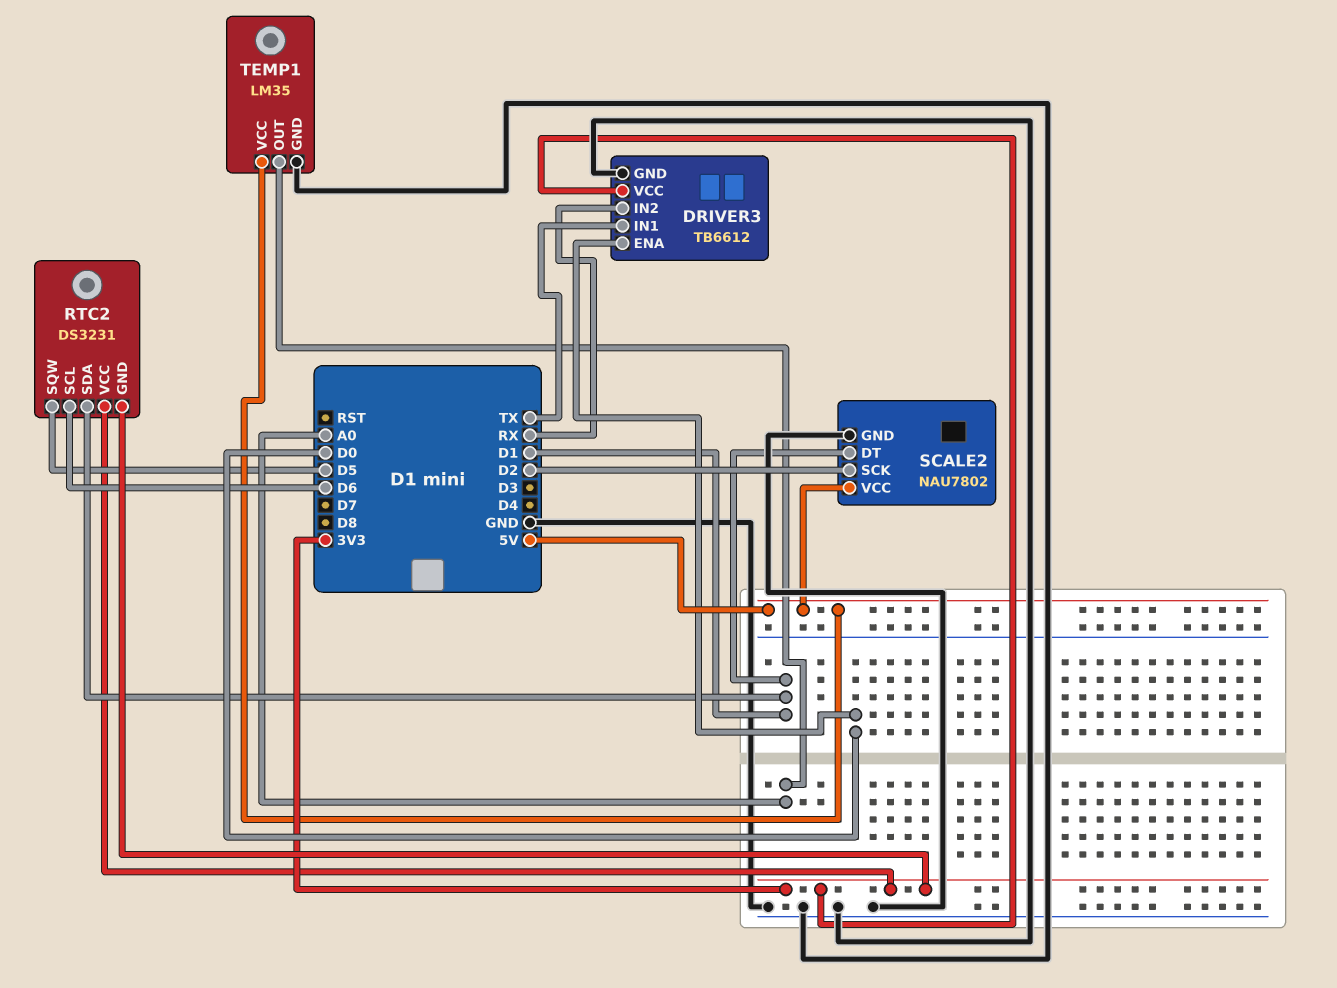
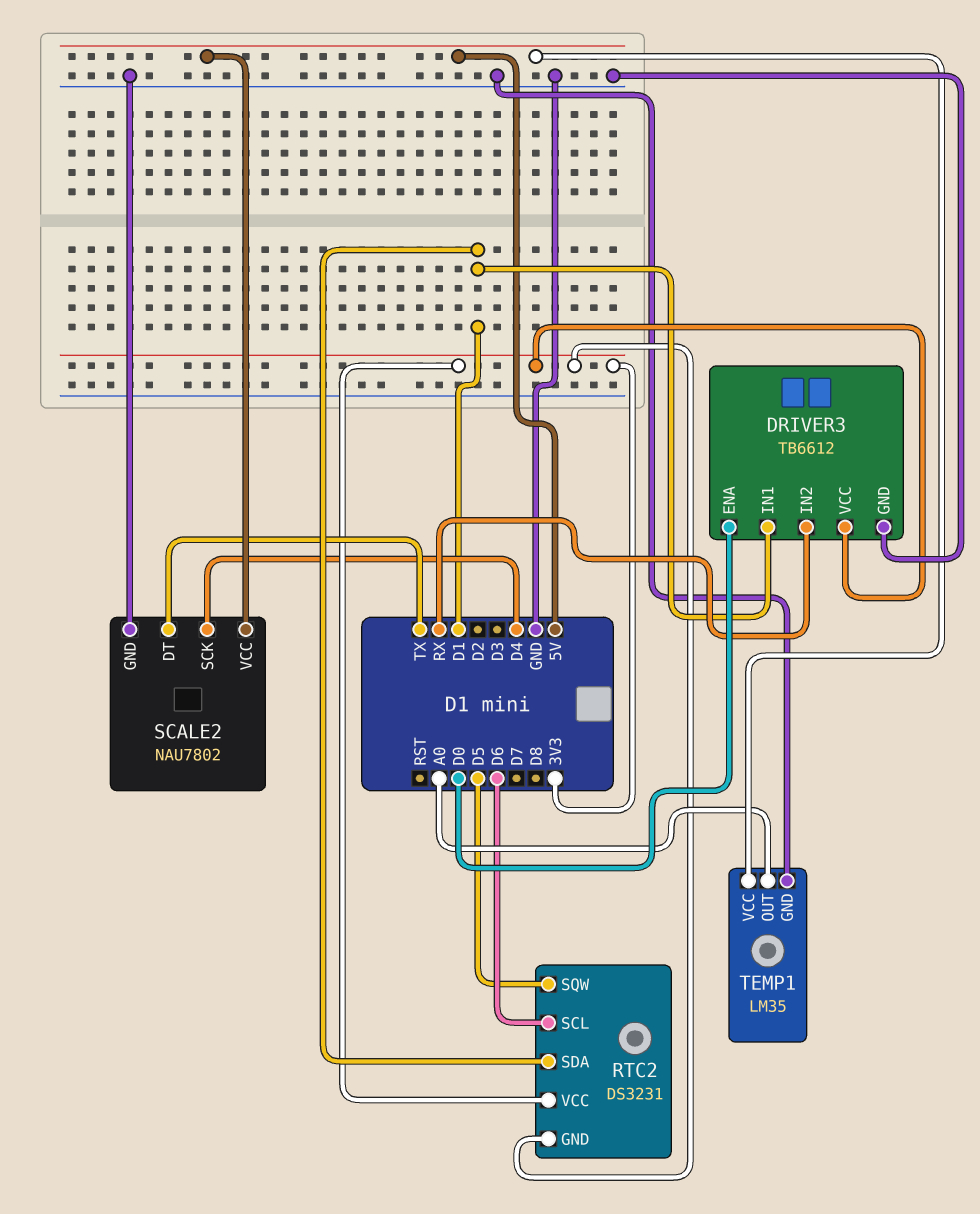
DRIVER3 pin IN1: TX -> D1
SCALE2 pin DT: D1 -> TX
SCALE2 pin SCK: D2 -> D4

